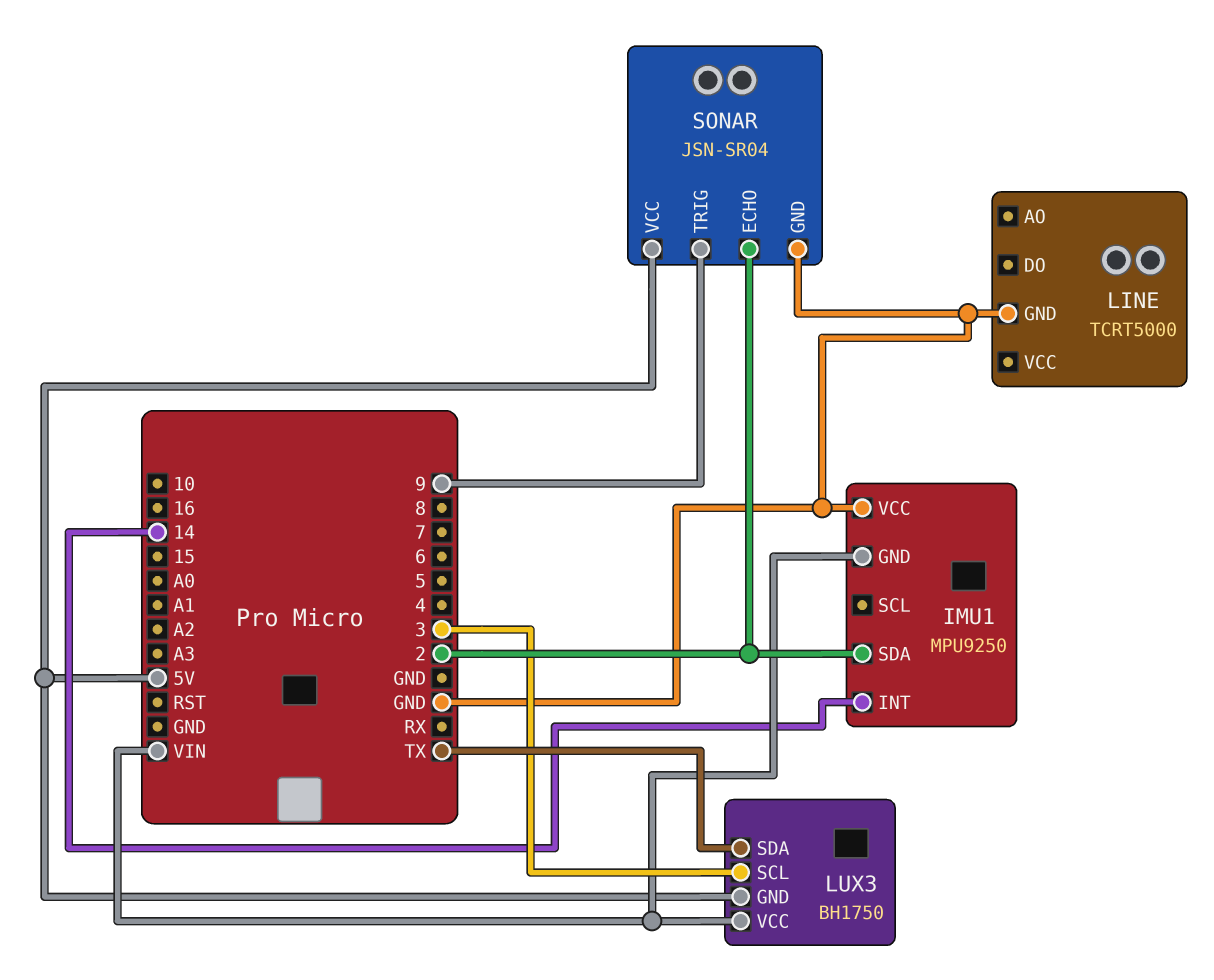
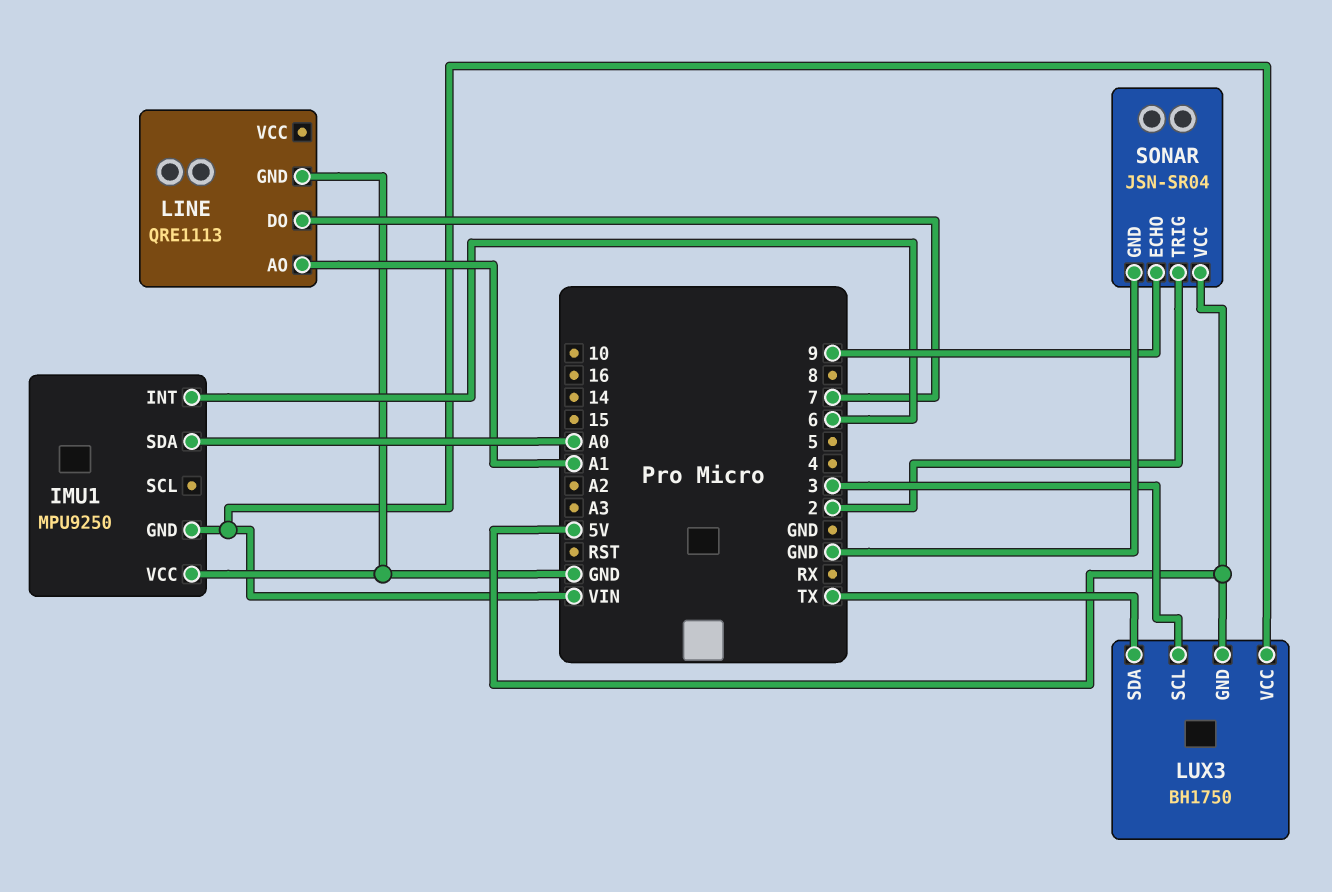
IMU1 pin INT: 14 -> 6
IMU1 pin SDA: 2 -> A0
LINE: TCRT5000 -> QRE1113
LINE pin AO: none -> A1
LINE pin DO: none -> 7
SONAR pin ECHO: 2 -> 9
SONAR pin TRIG: 9 -> 2

